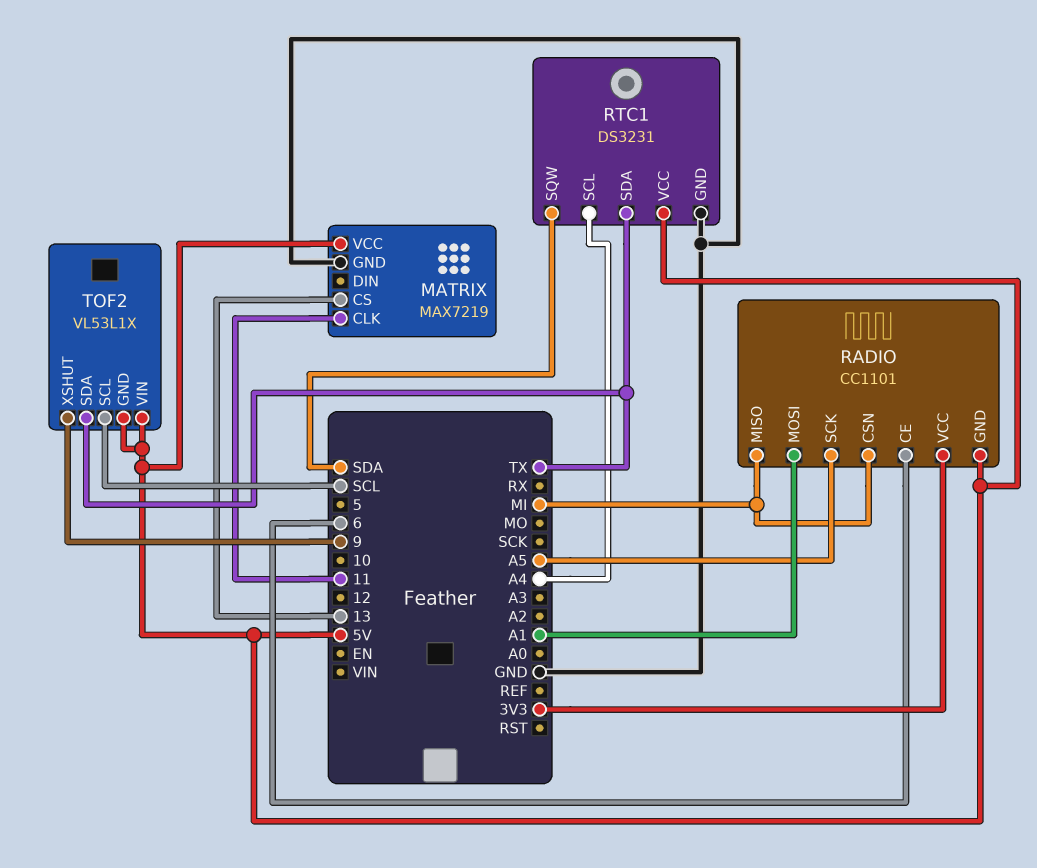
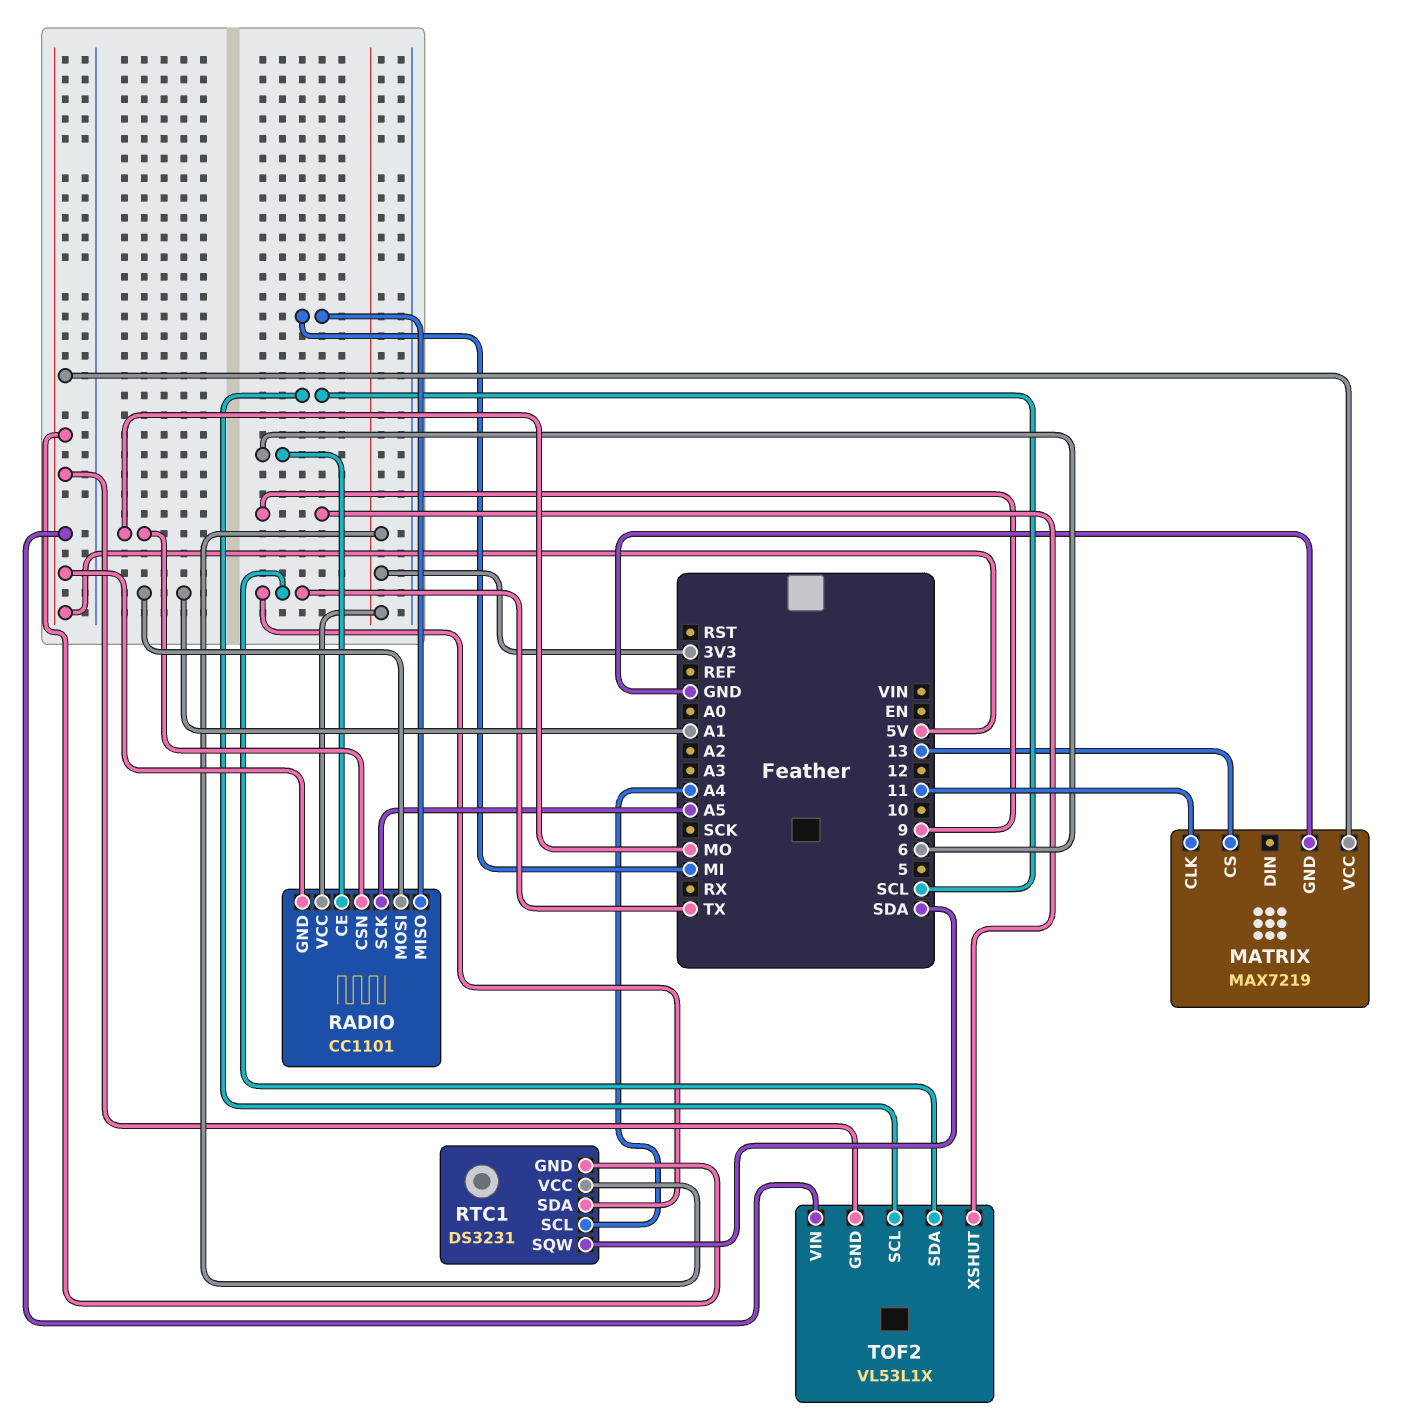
RADIO pin CSN: MI -> MO
RTC1 pin GND: GND -> 5V
RTC1 pin VCC: 5V -> 3V3

